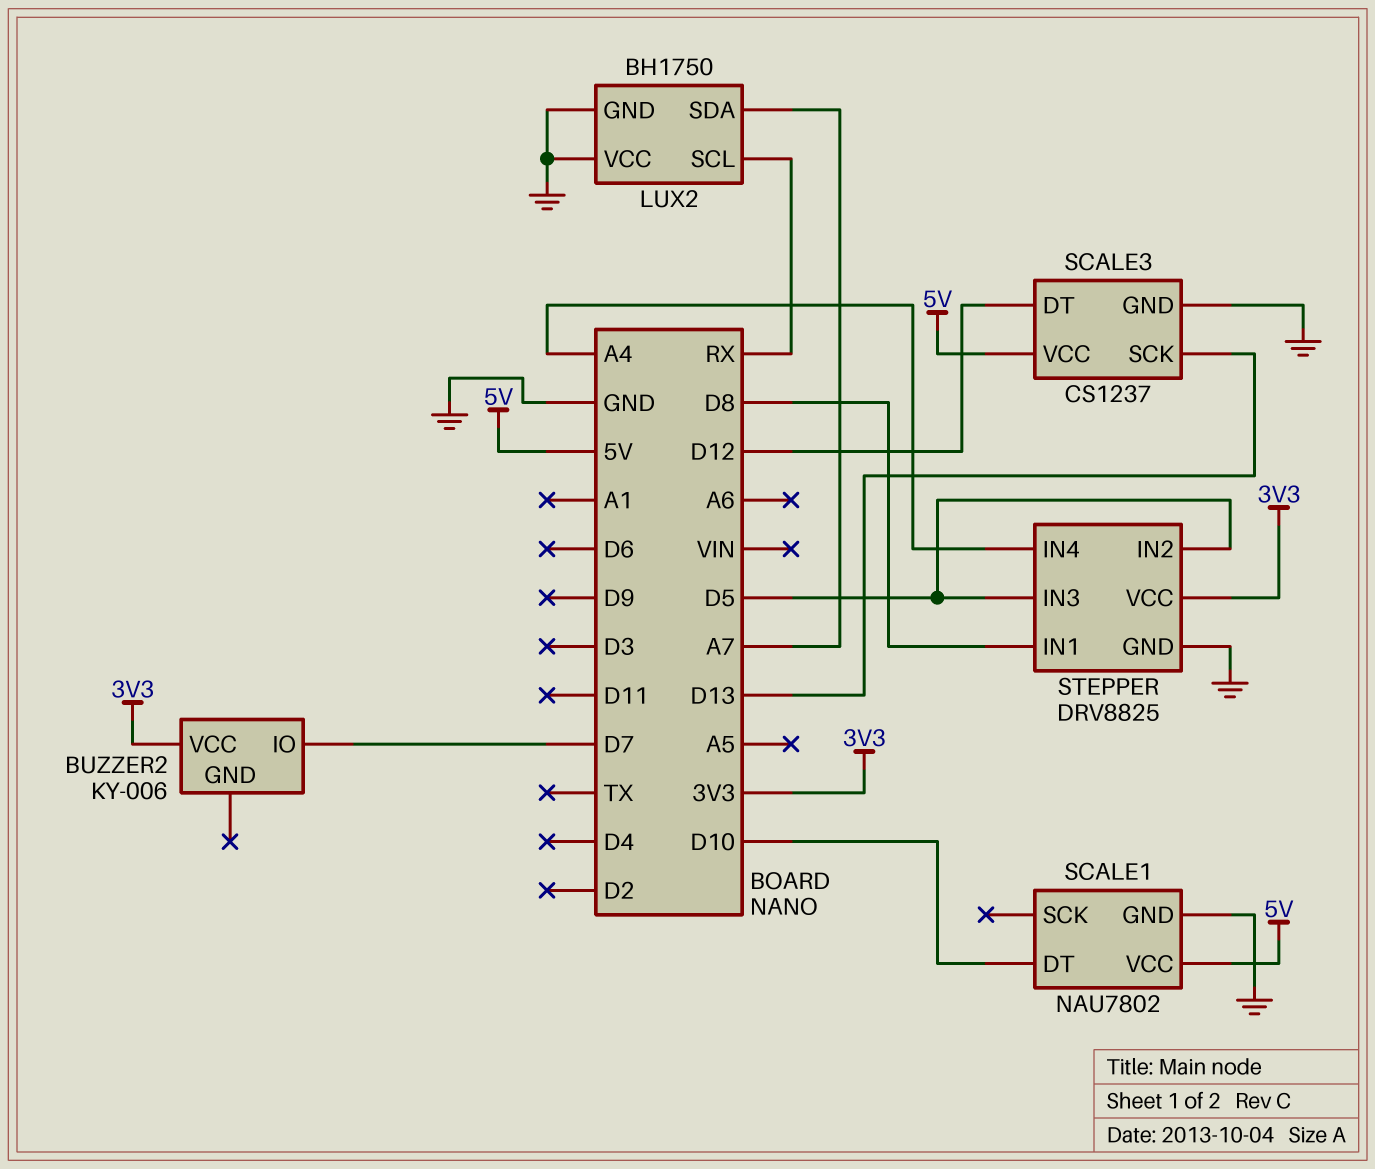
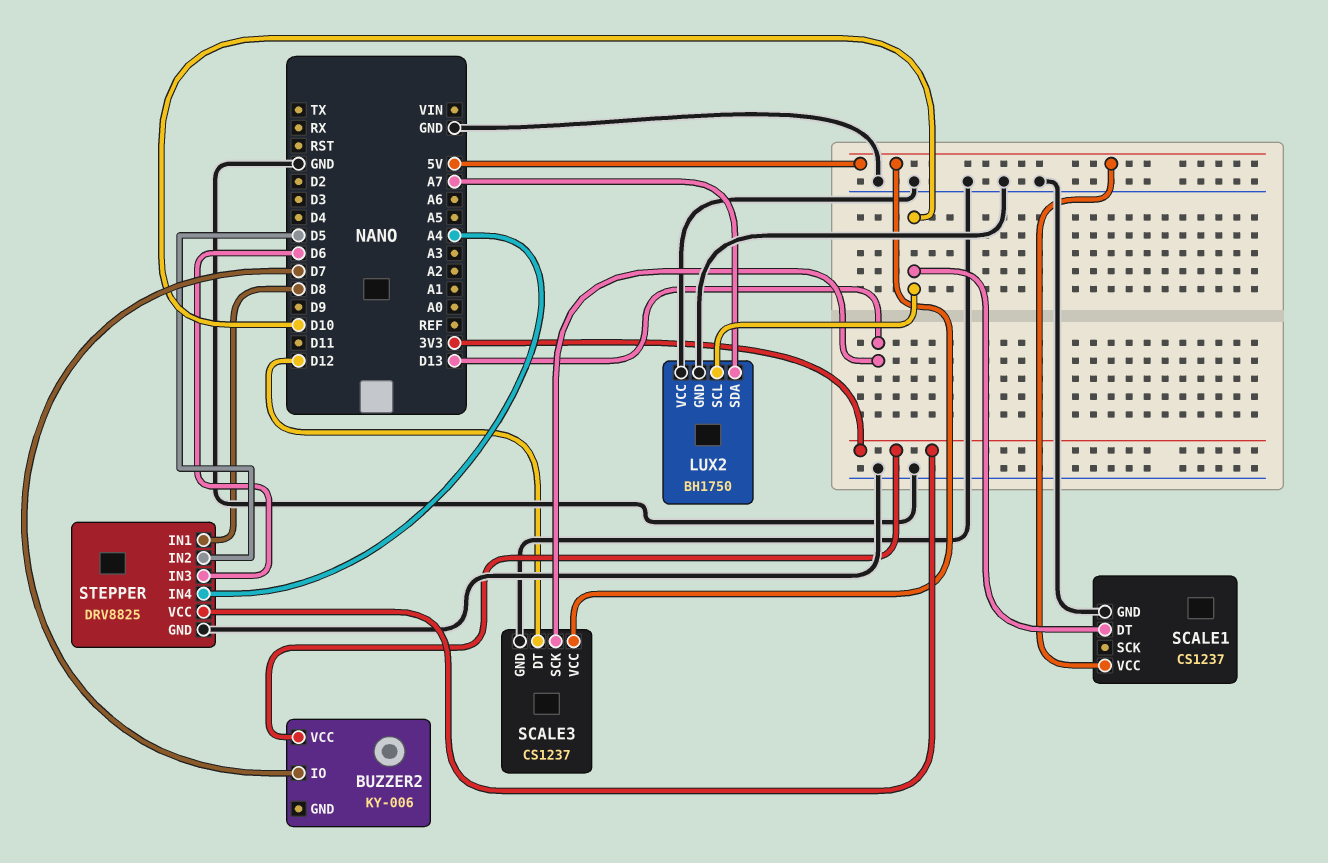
LUX2 pin SCL: RX -> D10
SCALE1: NAU7802 -> CS1237
STEPPER pin IN3: D5 -> D6

